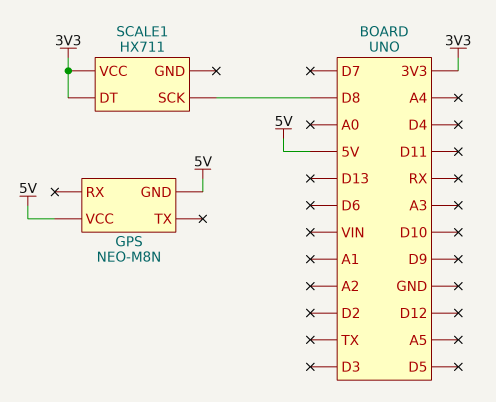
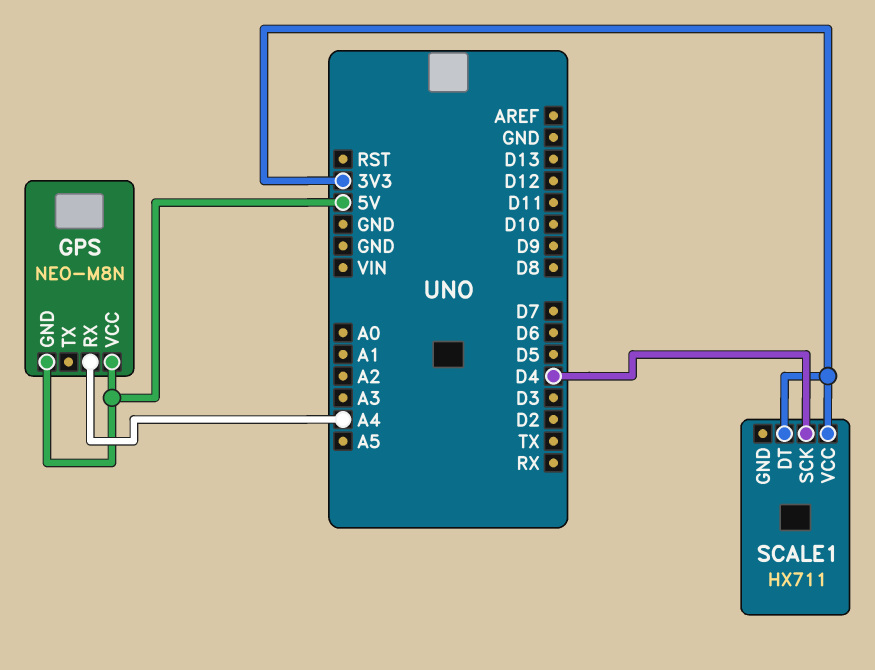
GPS pin RX: none -> A4
SCALE1 pin SCK: D8 -> D4

